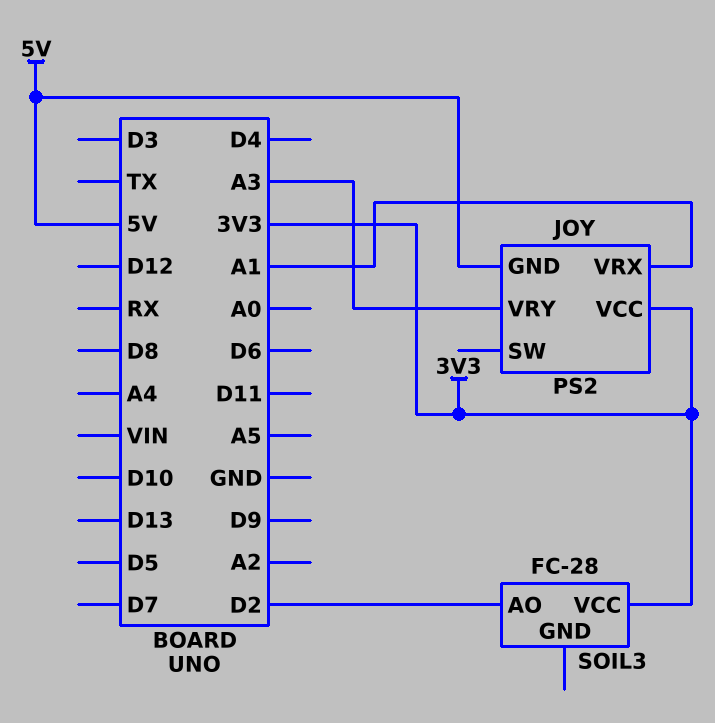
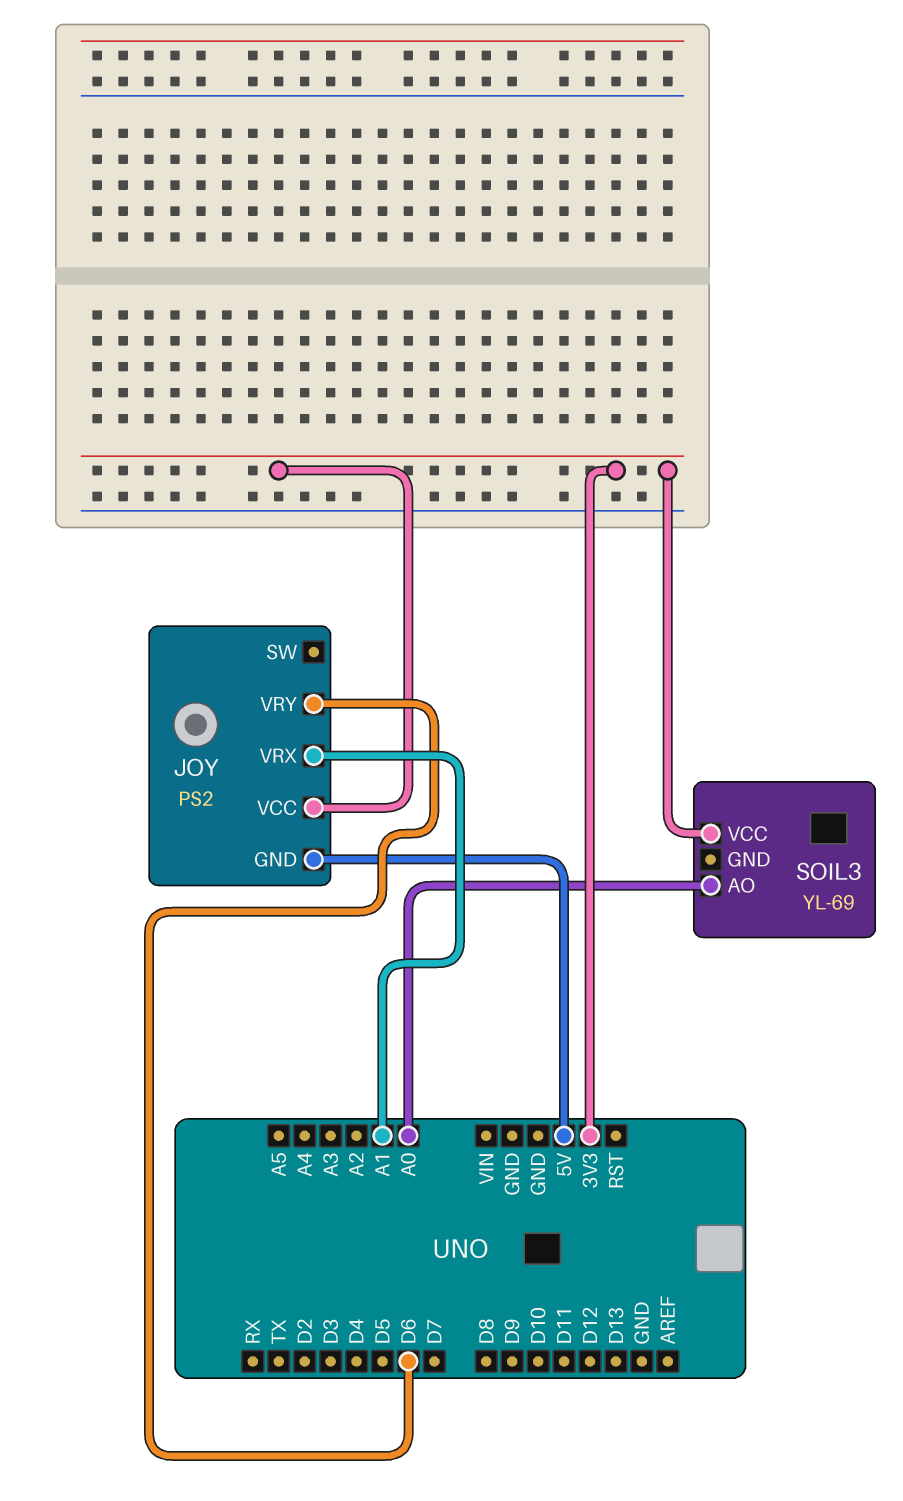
JOY pin VRY: A3 -> D6
SOIL3: FC-28 -> YL-69
SOIL3 pin AO: D2 -> A0

